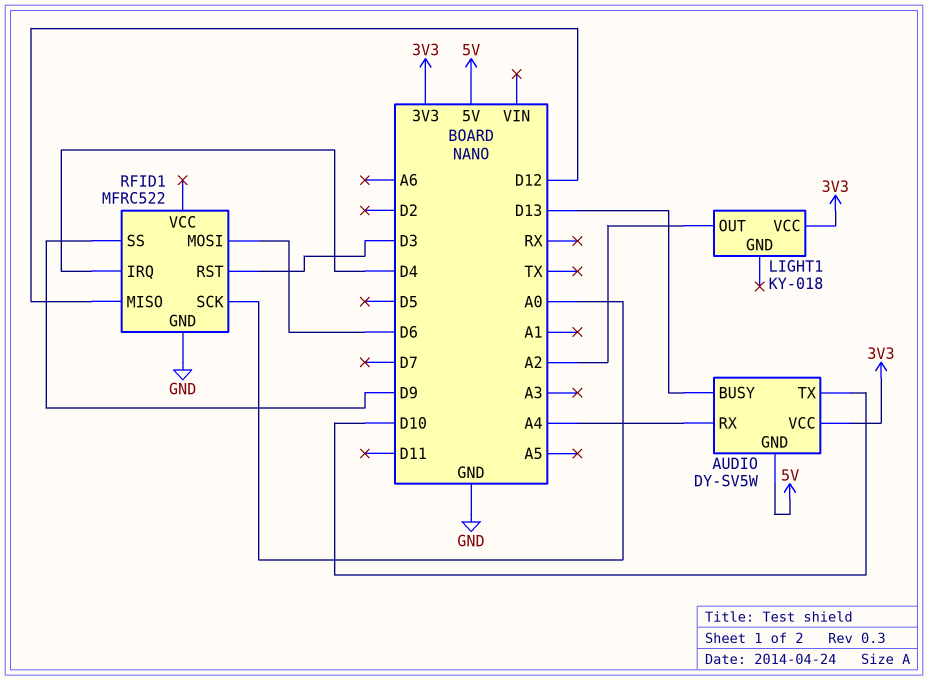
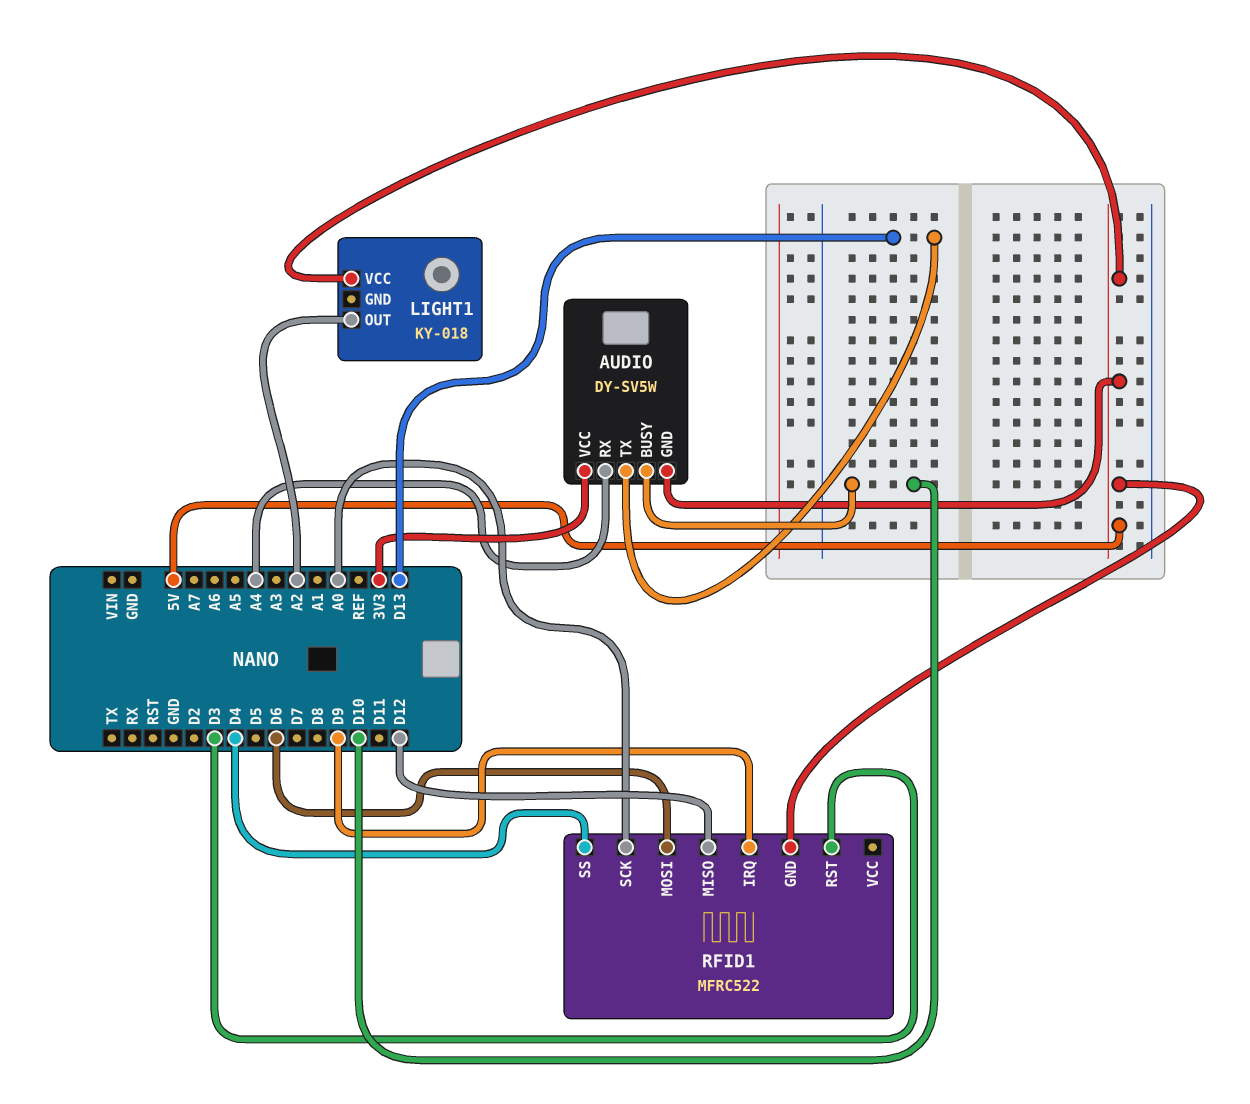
AUDIO pin BUSY: D13 -> D10
AUDIO pin TX: D10 -> D13
LIGHT1 pin VCC: 3V3 -> 5V
RFID1 pin GND: GND -> 5V
RFID1 pin IRQ: D4 -> D9
RFID1 pin SS: D9 -> D4

